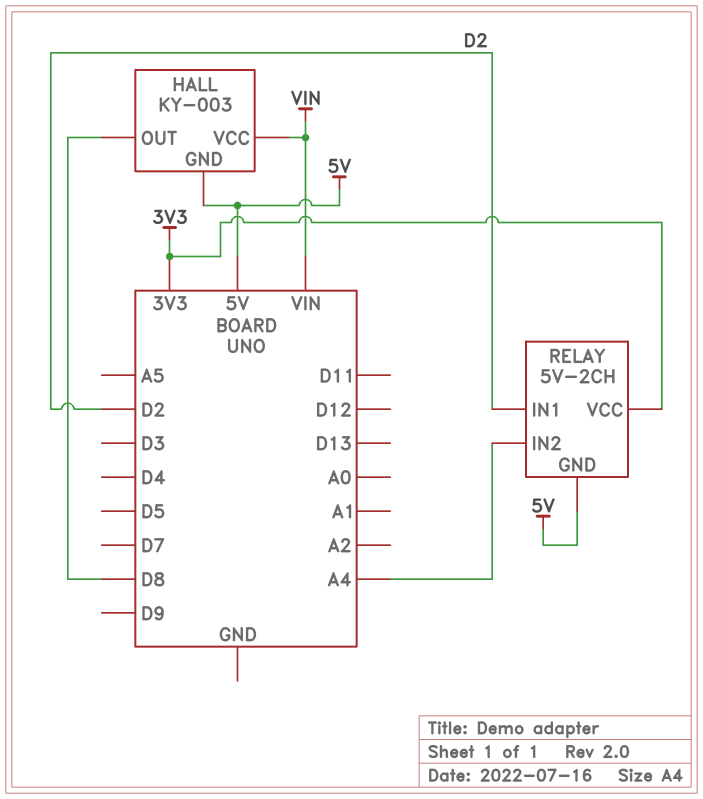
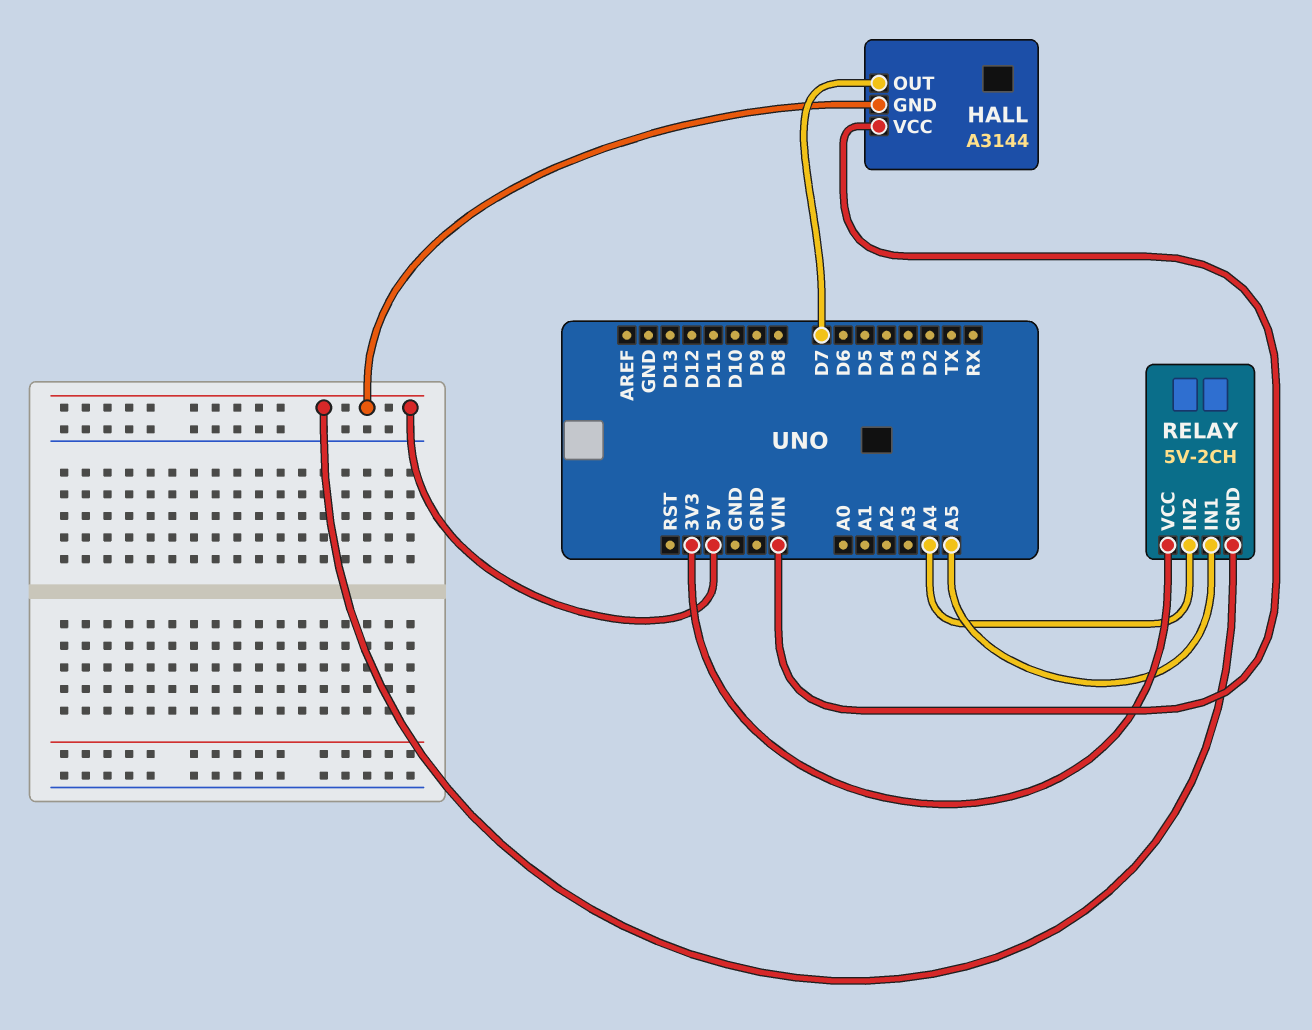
HALL: KY-003 -> A3144
HALL pin OUT: D8 -> D7
RELAY pin IN1: D2 -> A5

